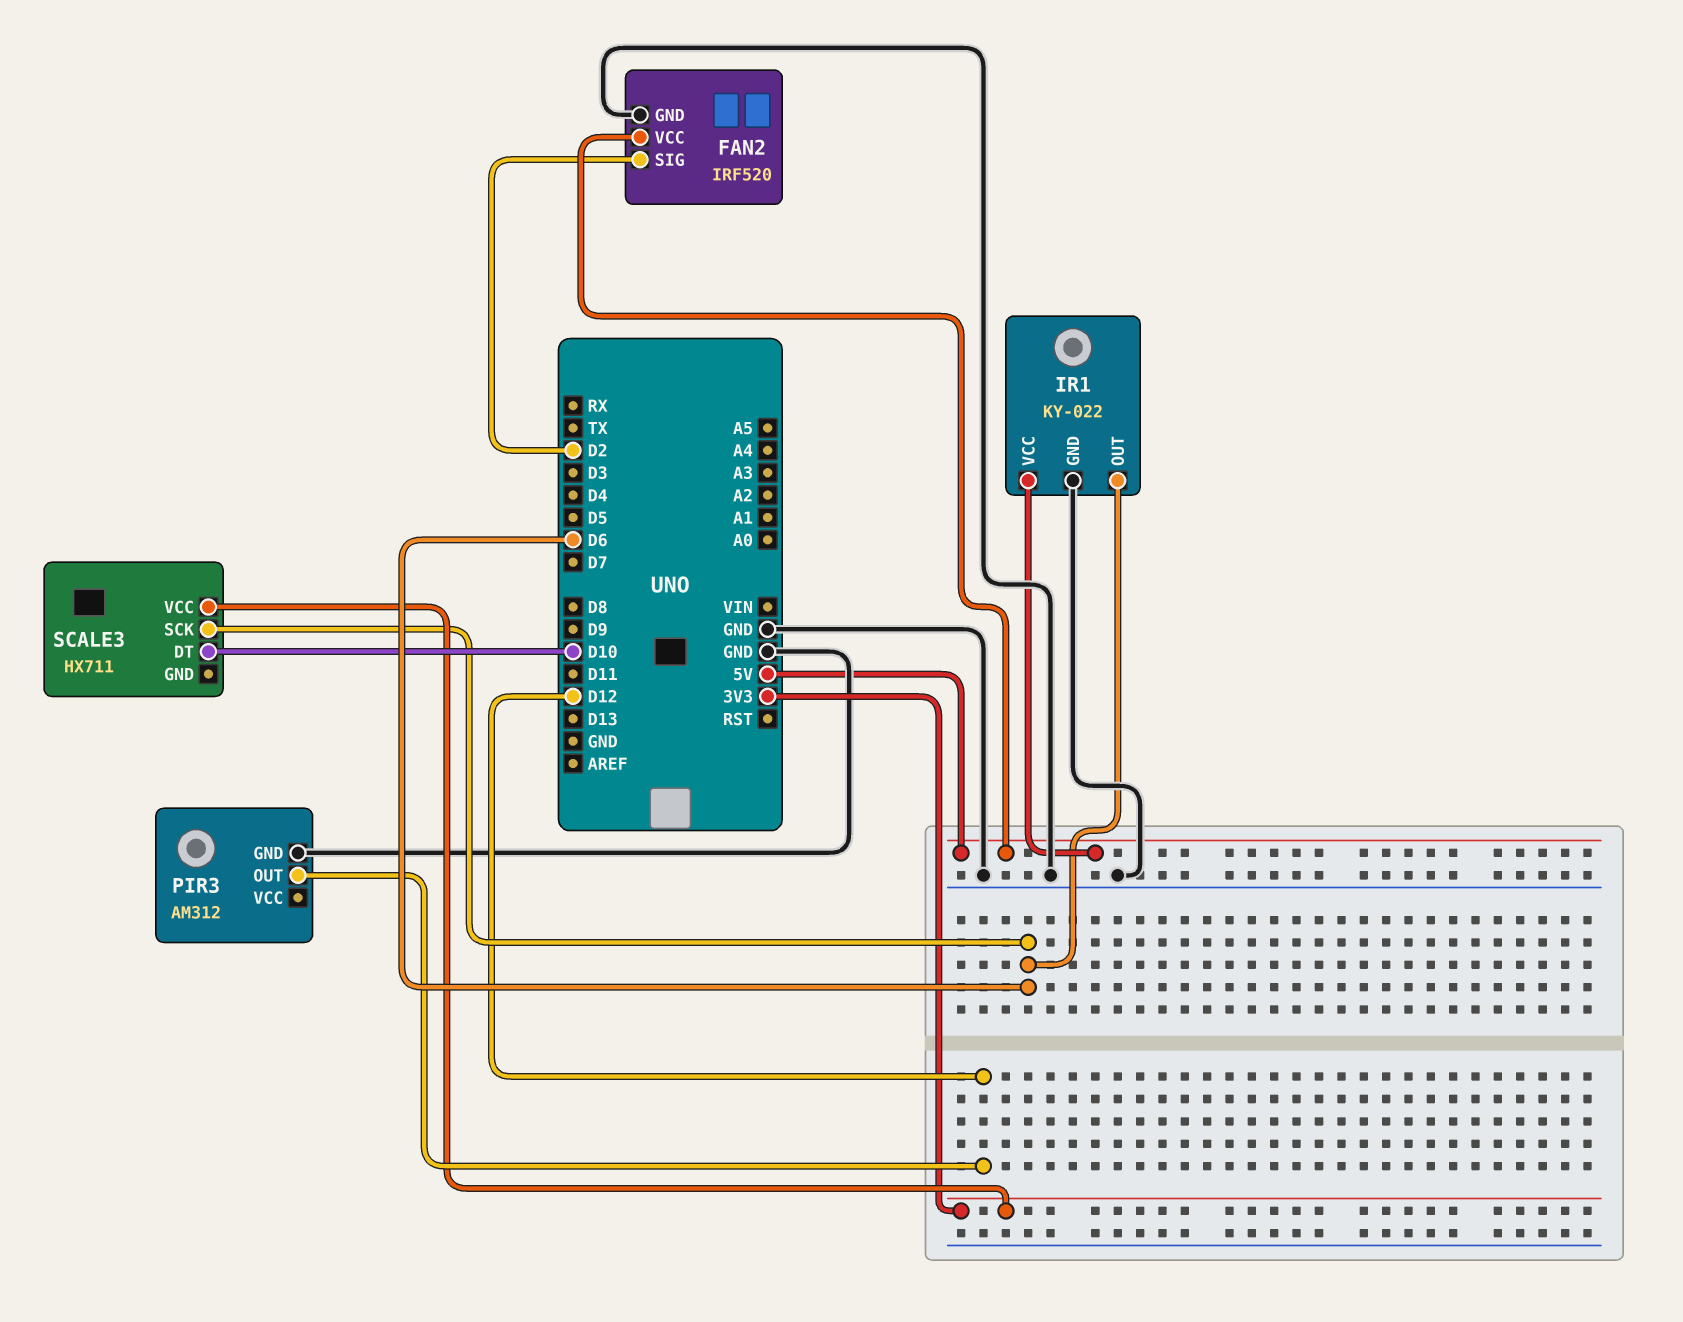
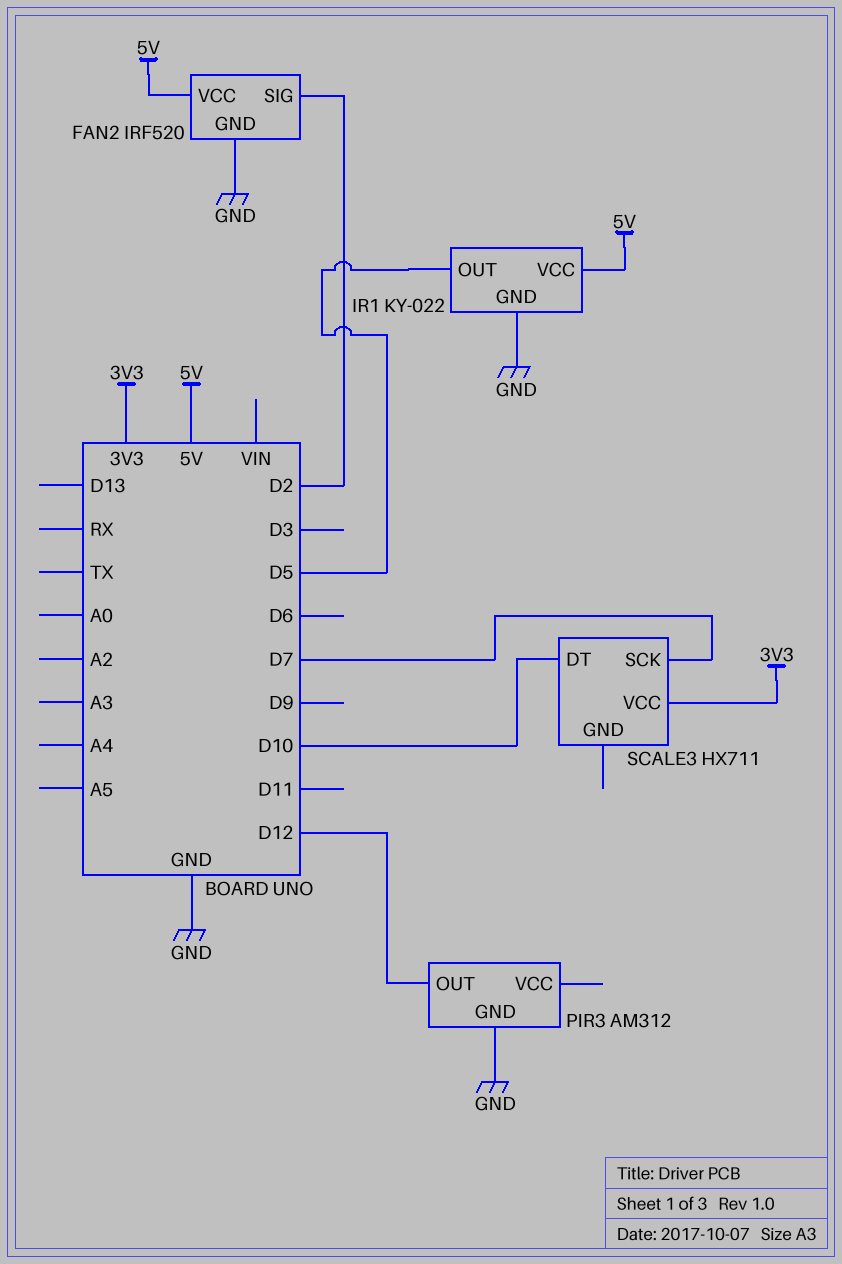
IR1 pin OUT: D6 -> D5
SCALE3 pin SCK: D6 -> D7

